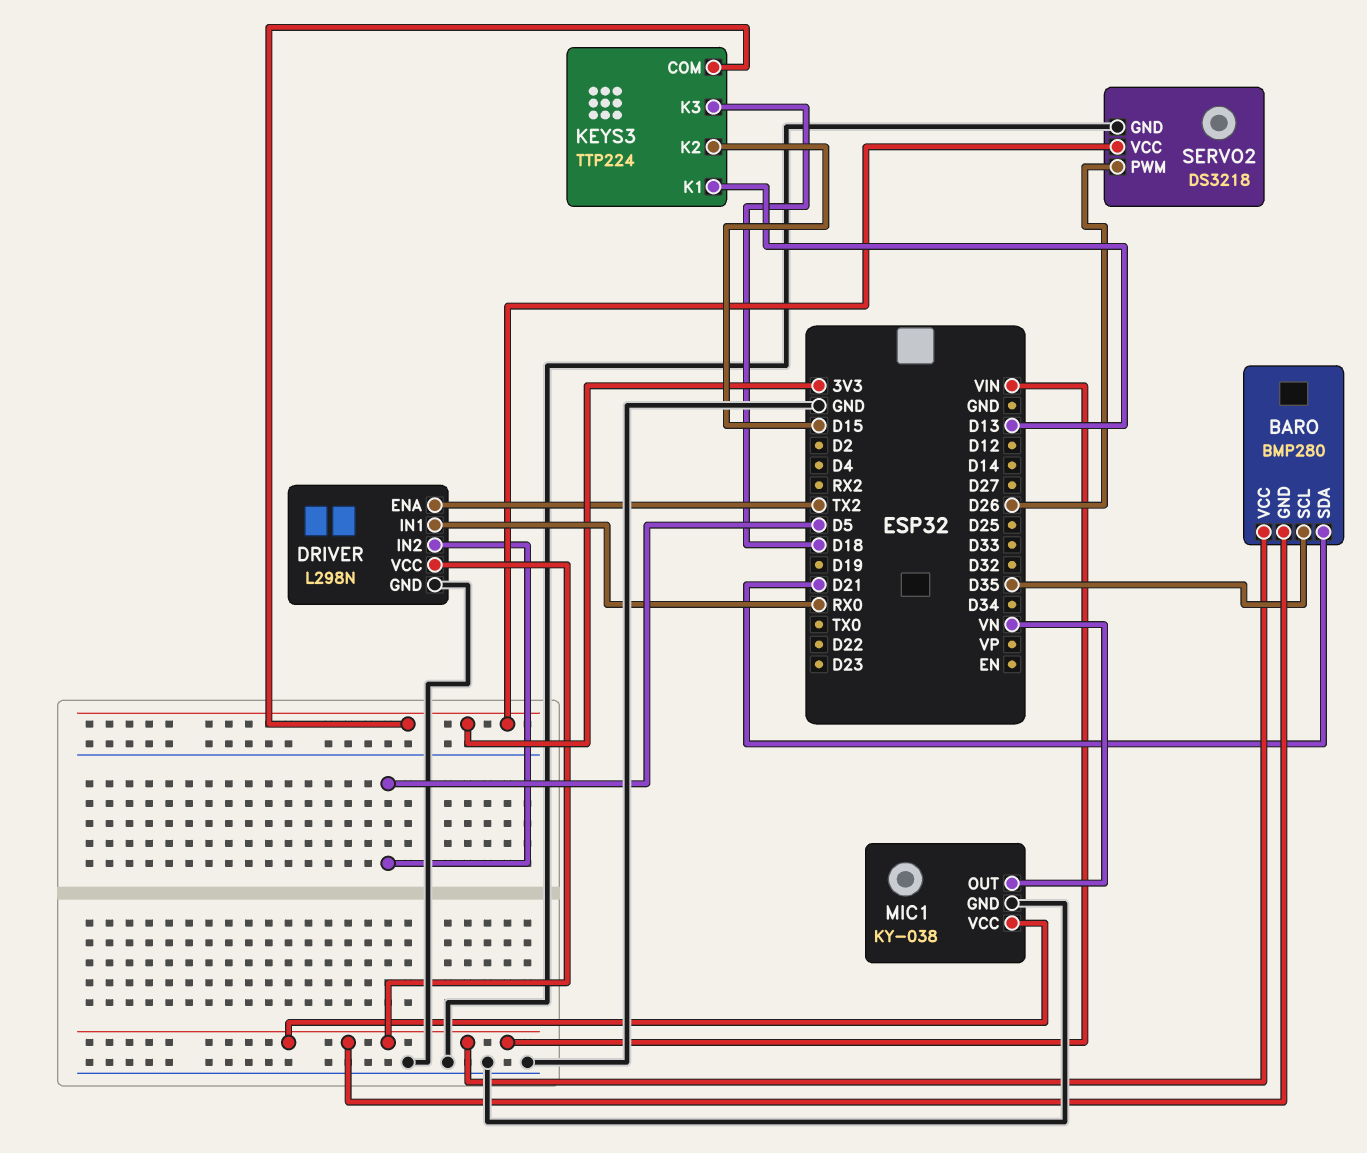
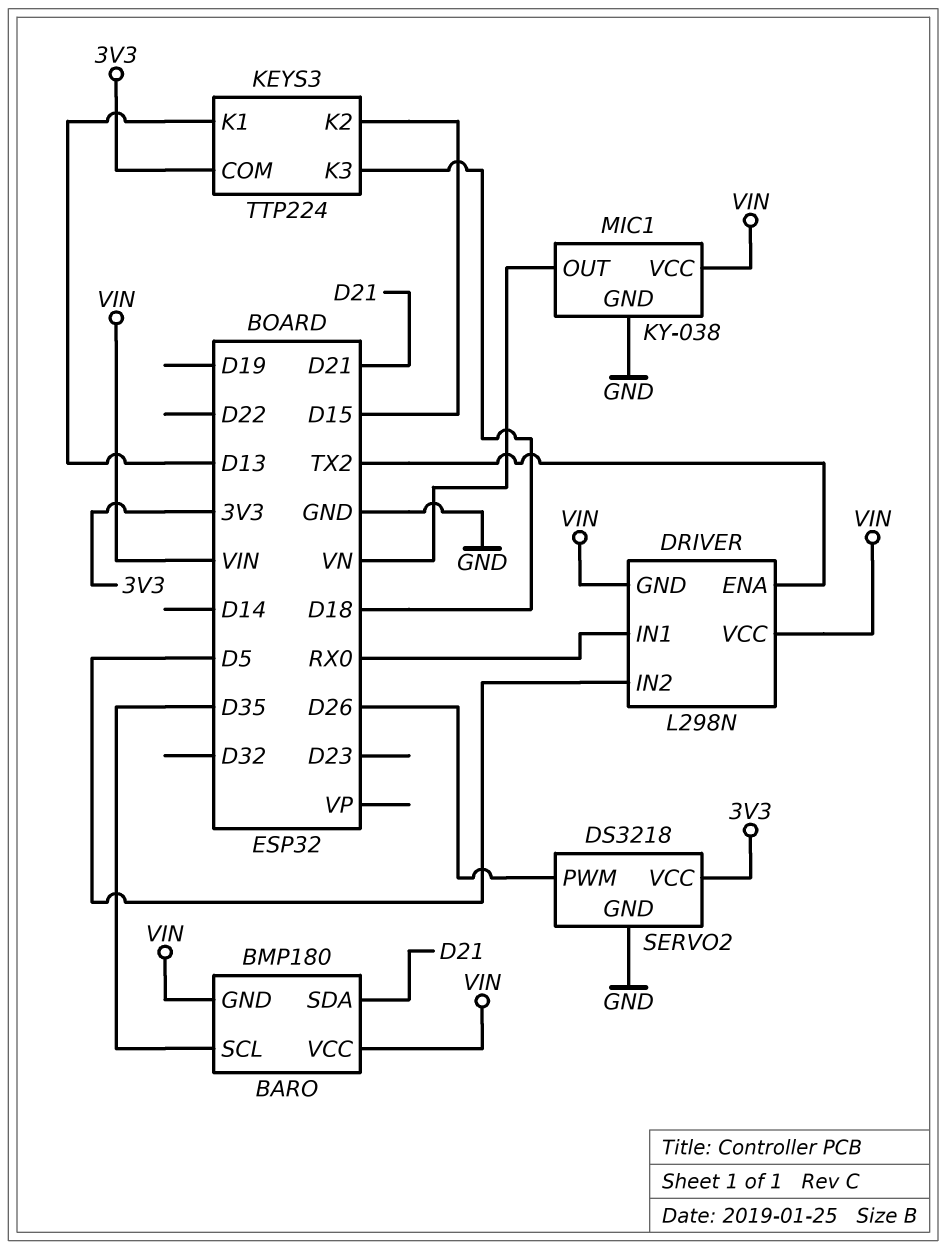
BARO: BMP280 -> BMP180
DRIVER pin GND: GND -> VIN

